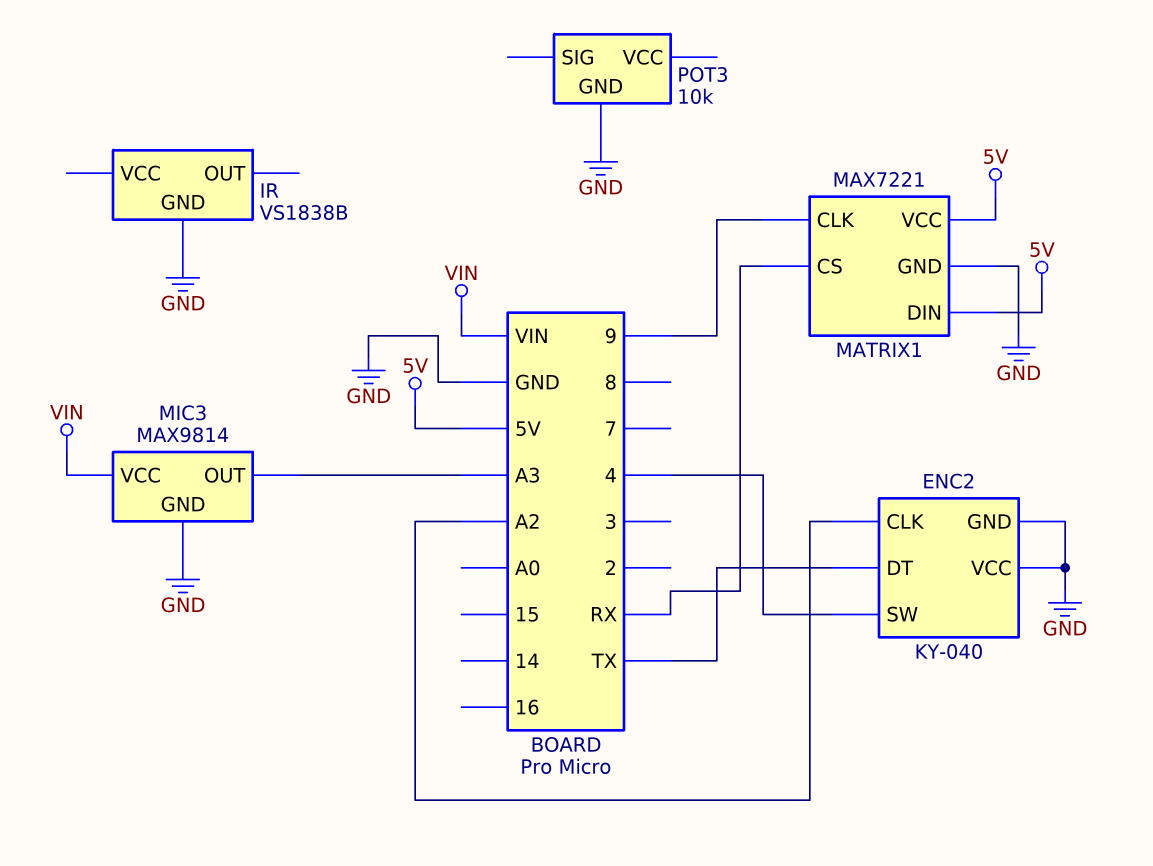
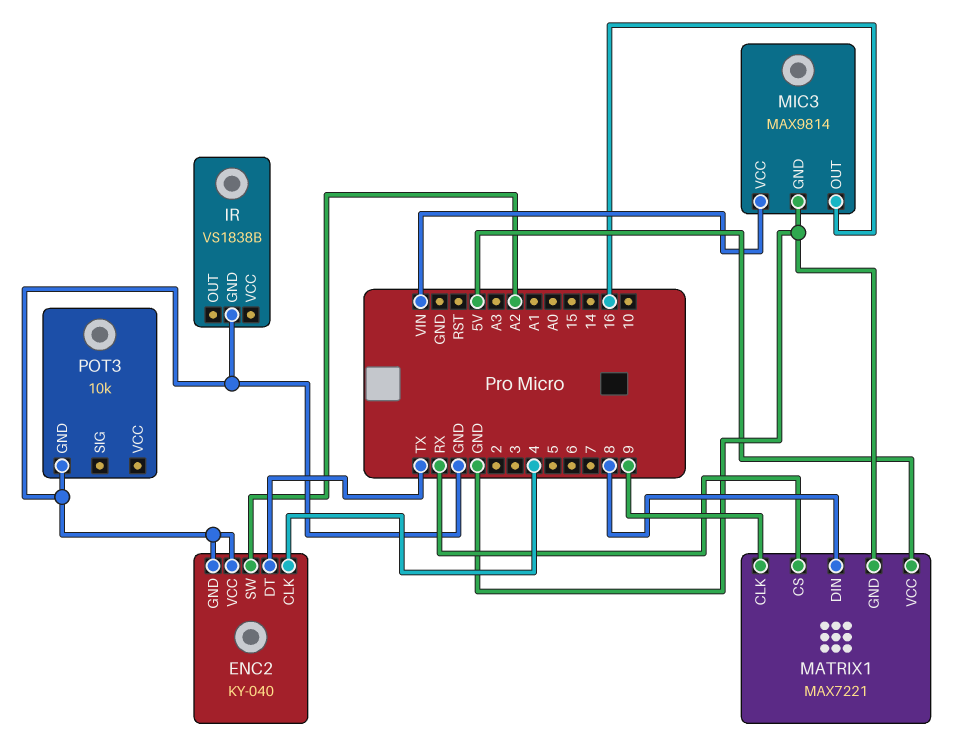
ENC2 pin CLK: A2 -> 4
ENC2 pin SW: 4 -> A2
MATRIX1 pin DIN: 5V -> 8
MIC3 pin OUT: A3 -> 16

